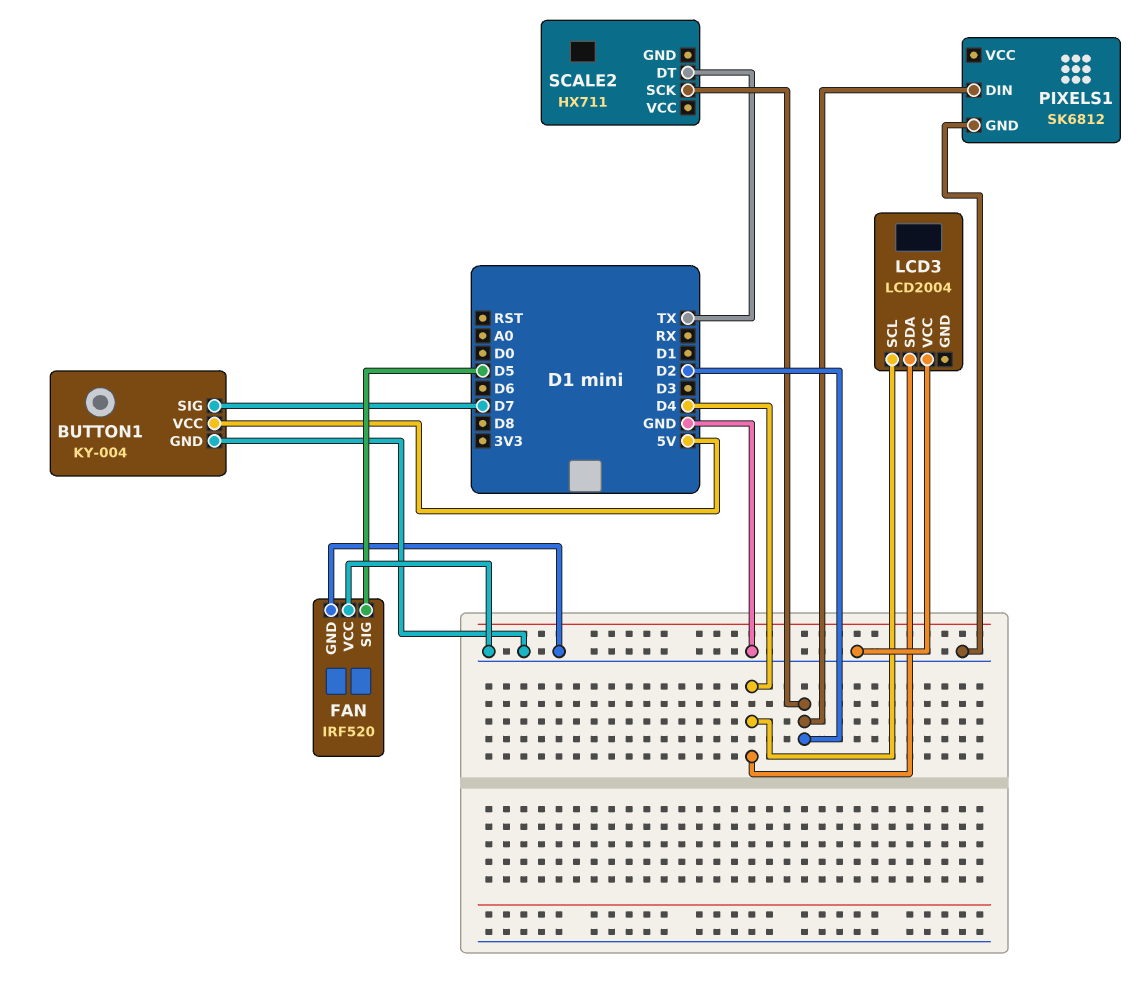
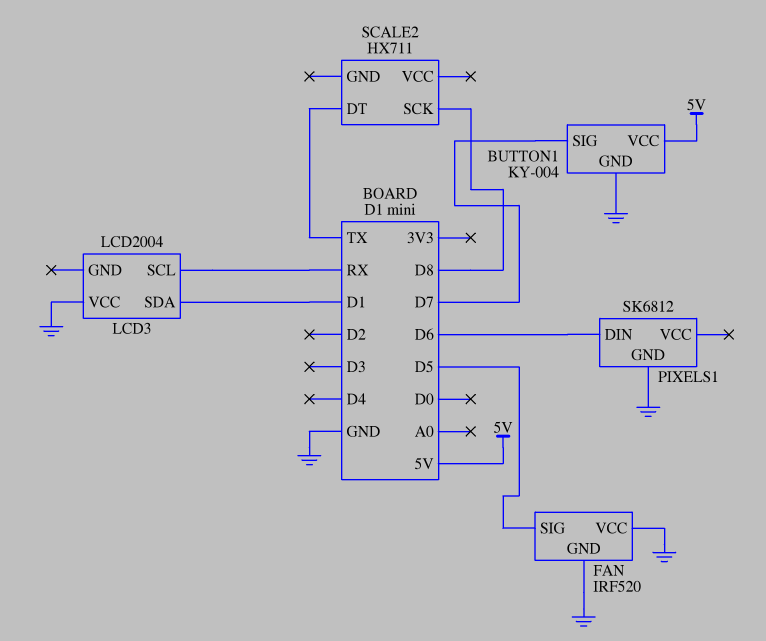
LCD3 pin SCL: D4 -> RX
LCD3 pin SDA: D4 -> D1
PIXELS1 pin DIN: D2 -> D6
SCALE2 pin SCK: D2 -> D8

